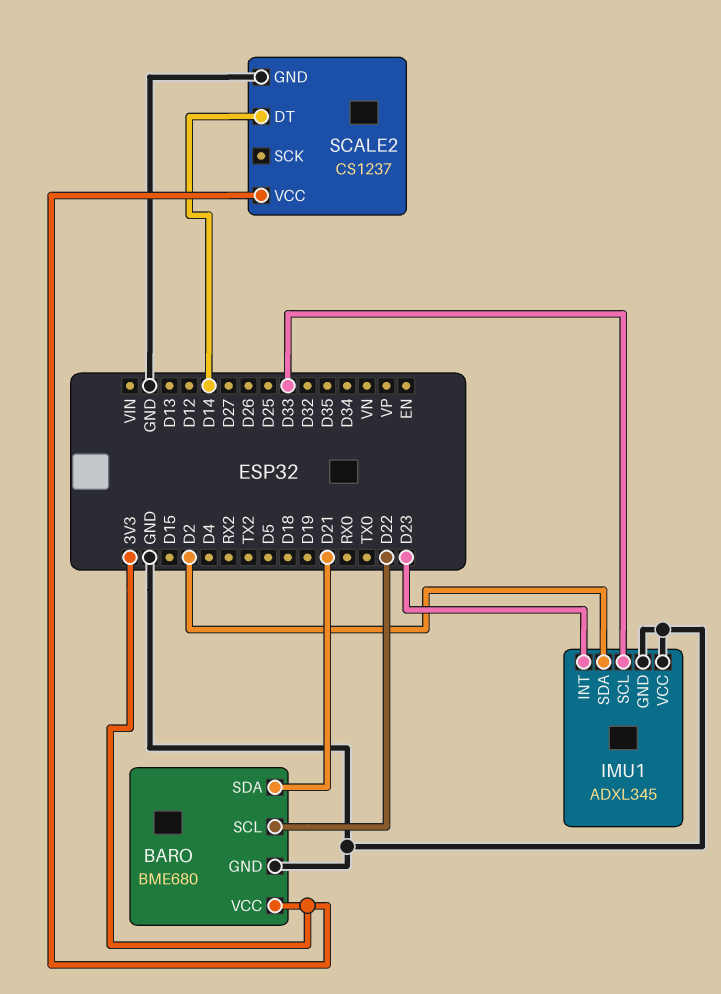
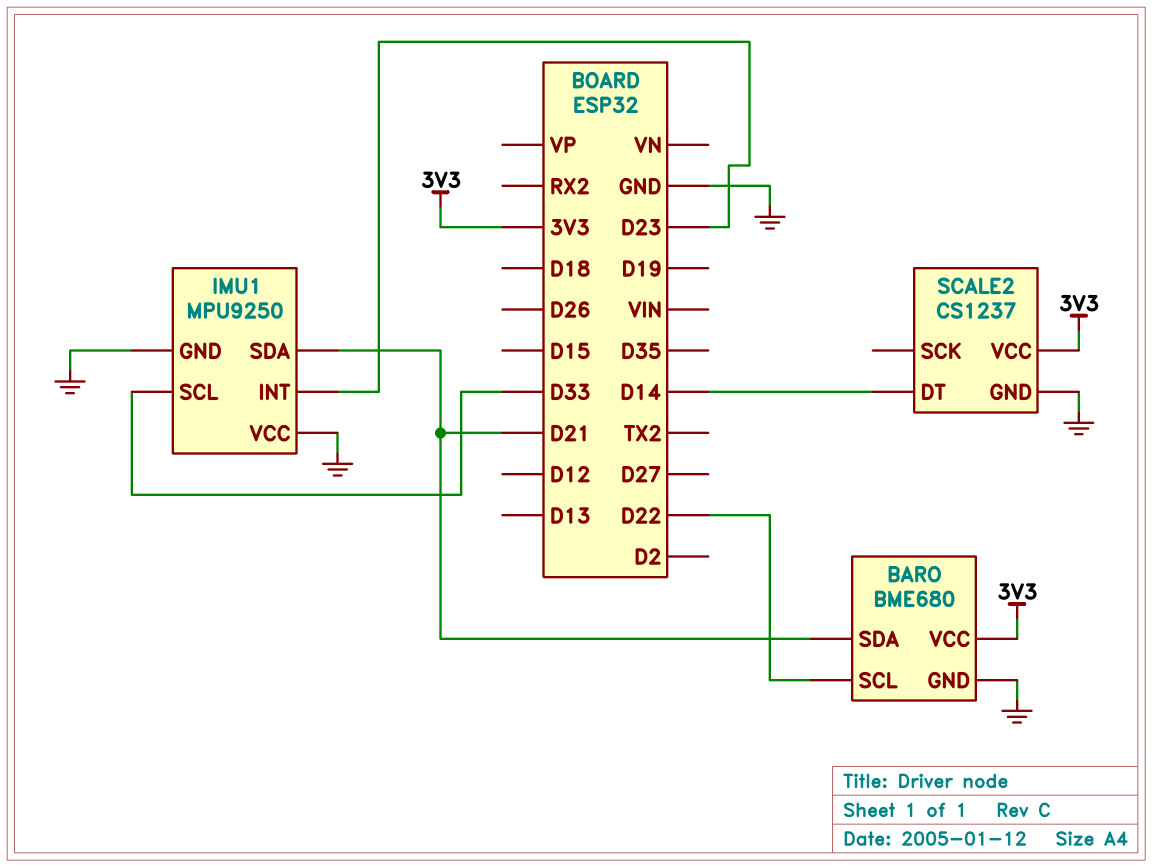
IMU1: ADXL345 -> MPU9250
IMU1 pin SDA: D2 -> D21

